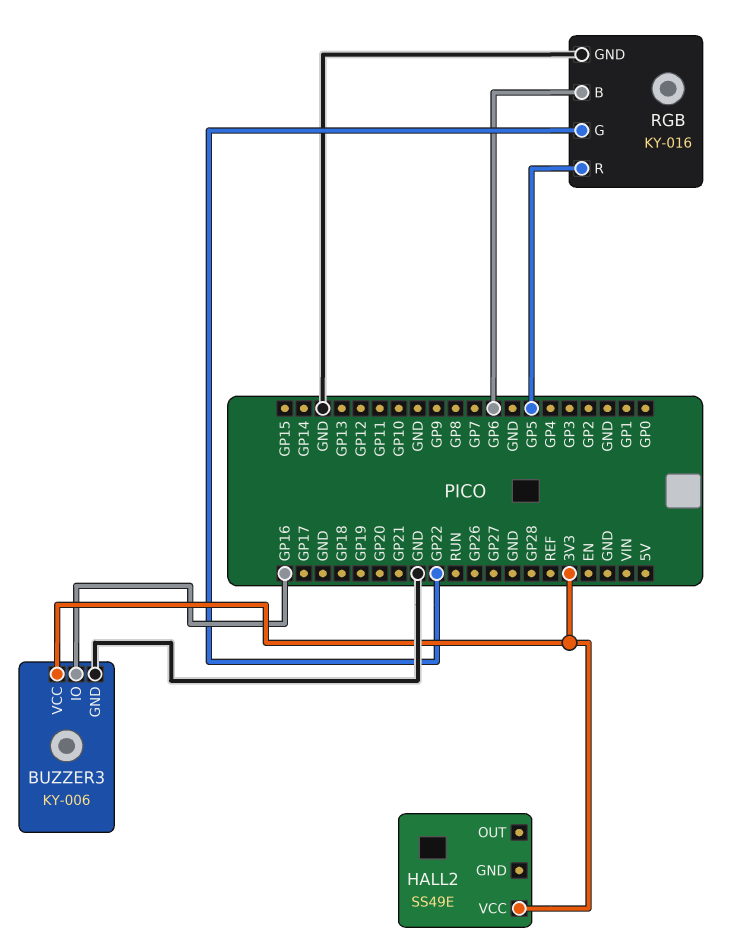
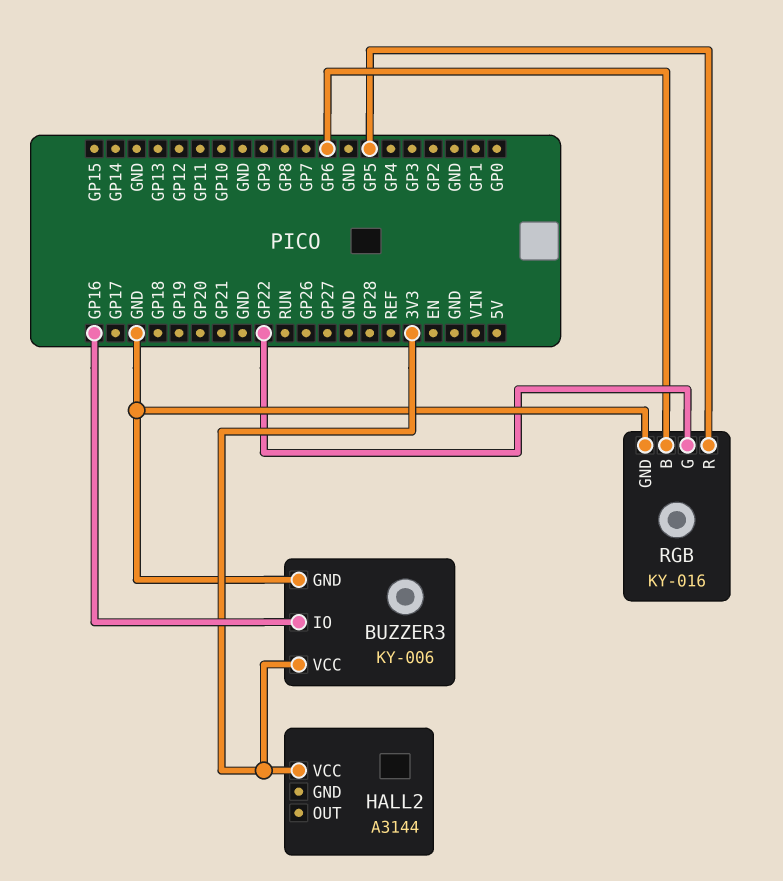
HALL2: SS49E -> A3144

